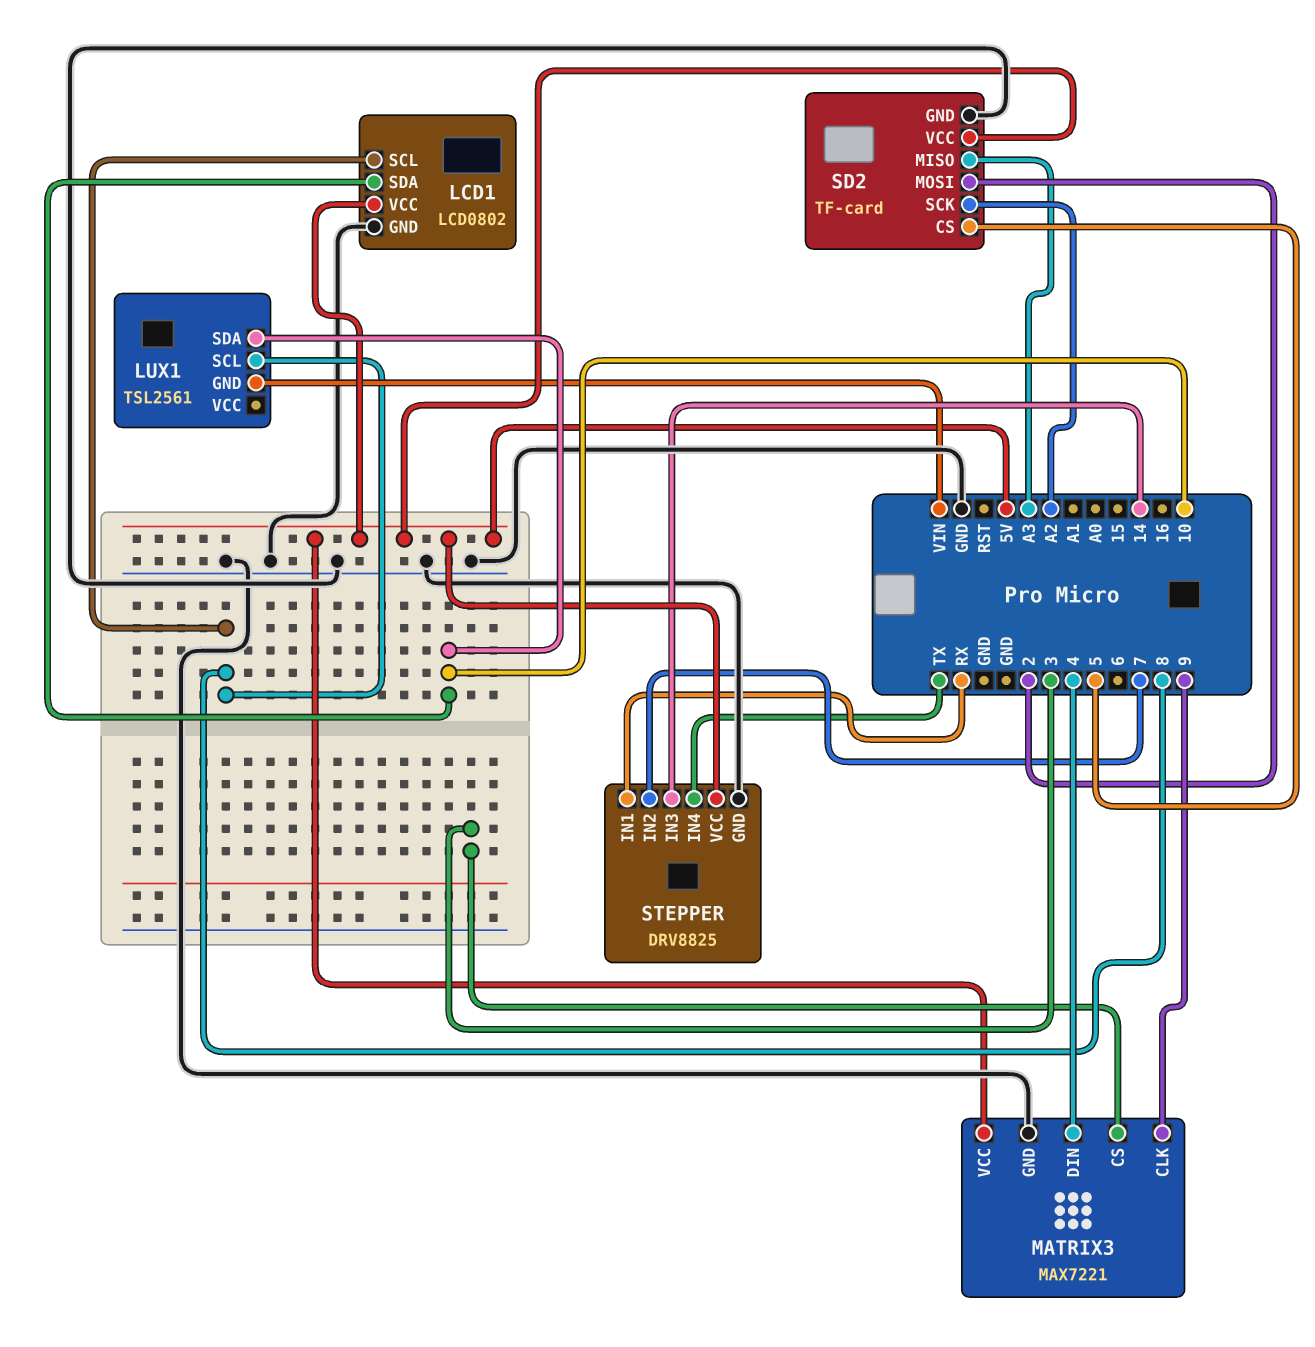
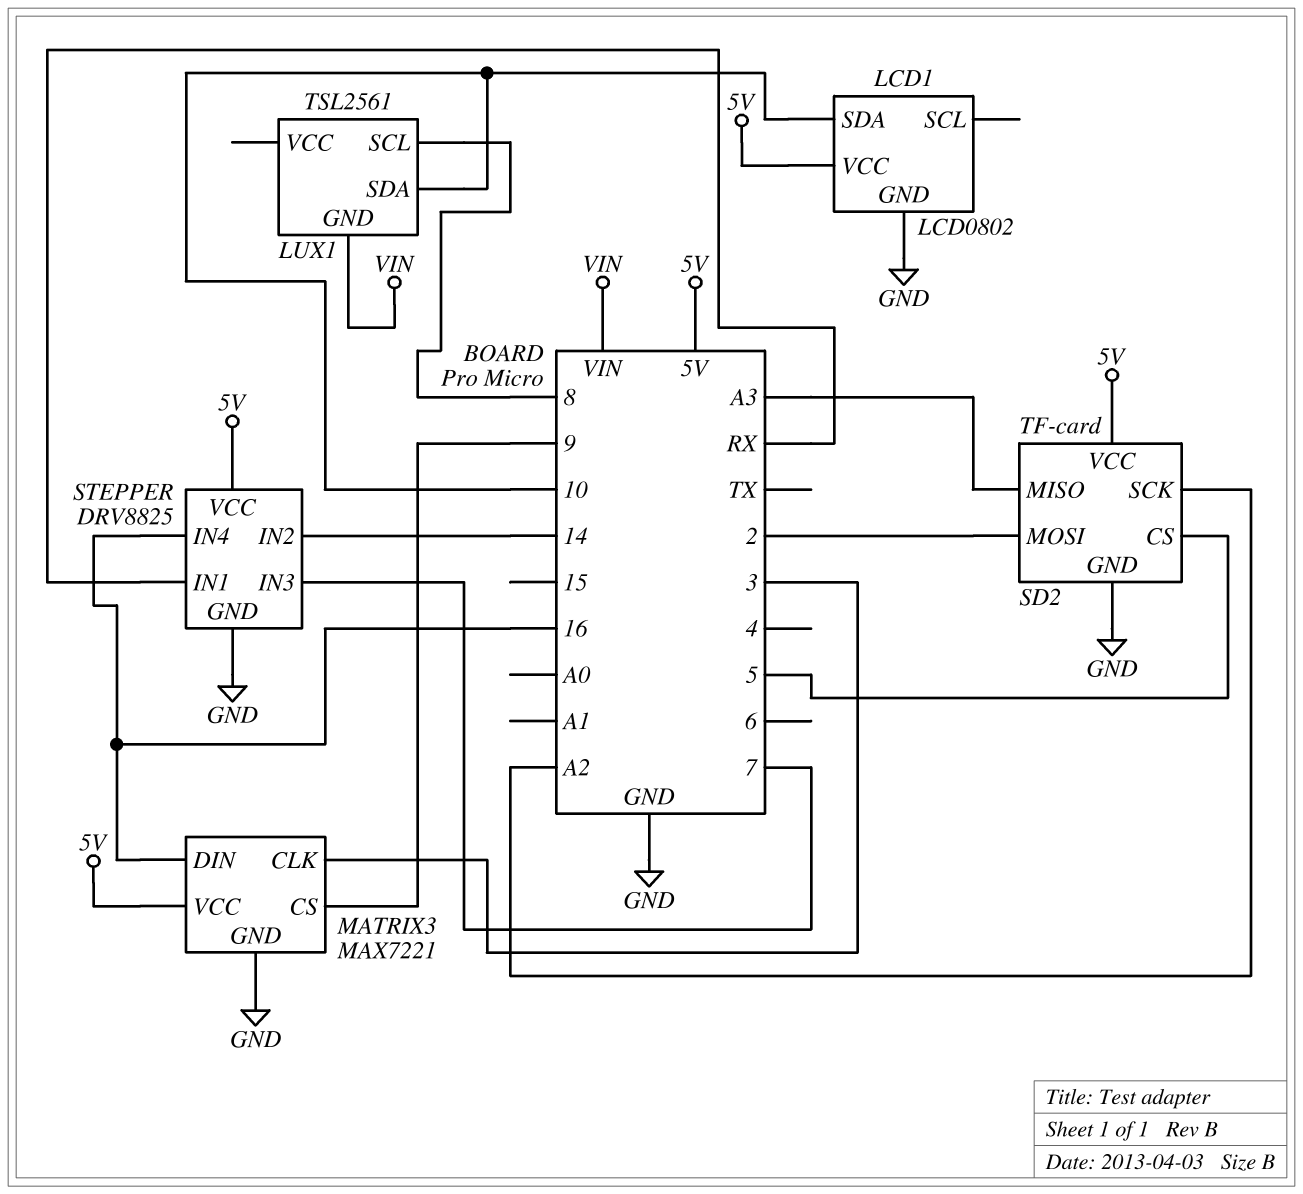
LCD1 pin SCL: 8 -> none
MATRIX3 pin CLK: 9 -> 3
MATRIX3 pin CS: 3 -> 9
MATRIX3 pin DIN: 4 -> 16
STEPPER pin IN2: 7 -> 14
STEPPER pin IN3: 14 -> 7
STEPPER pin IN4: TX -> 16

